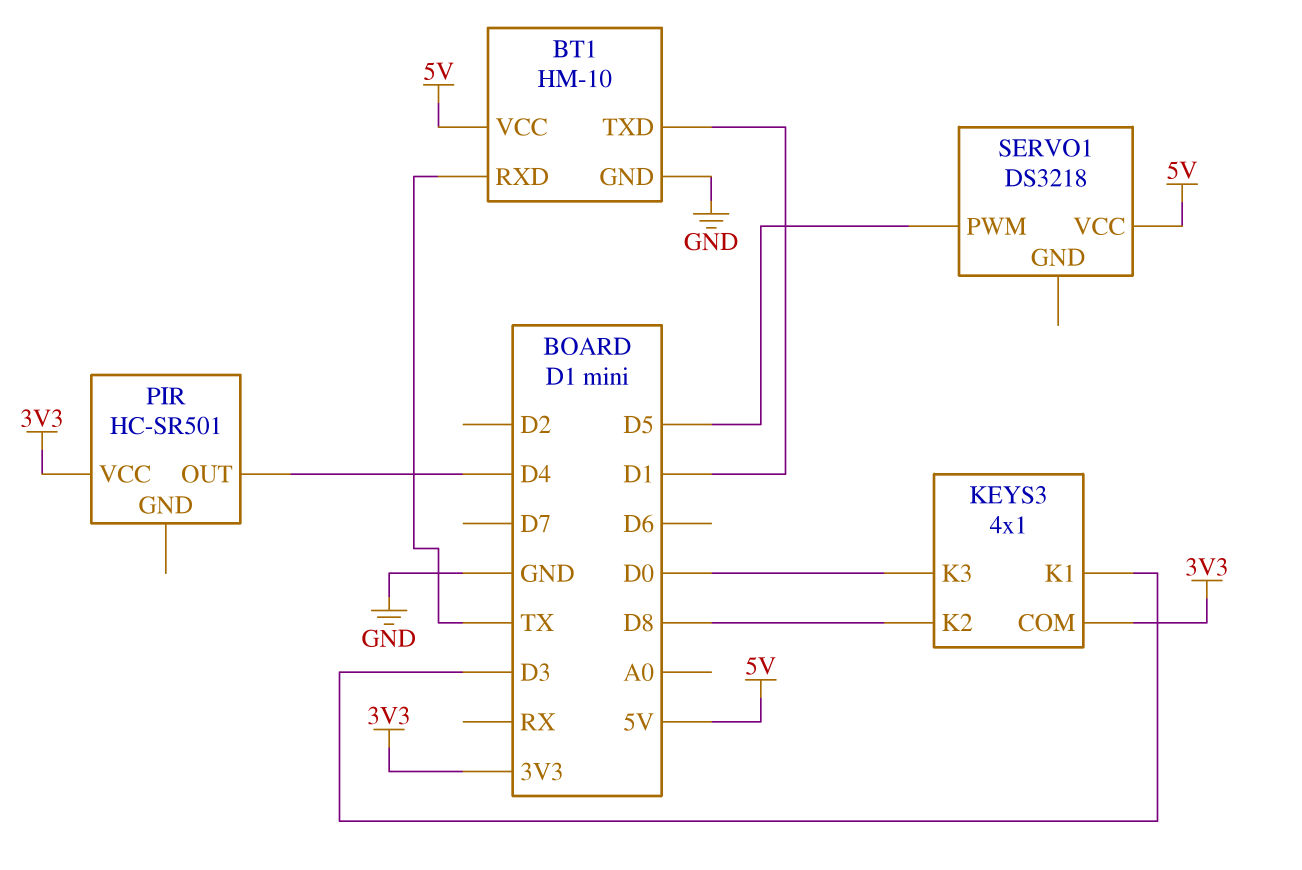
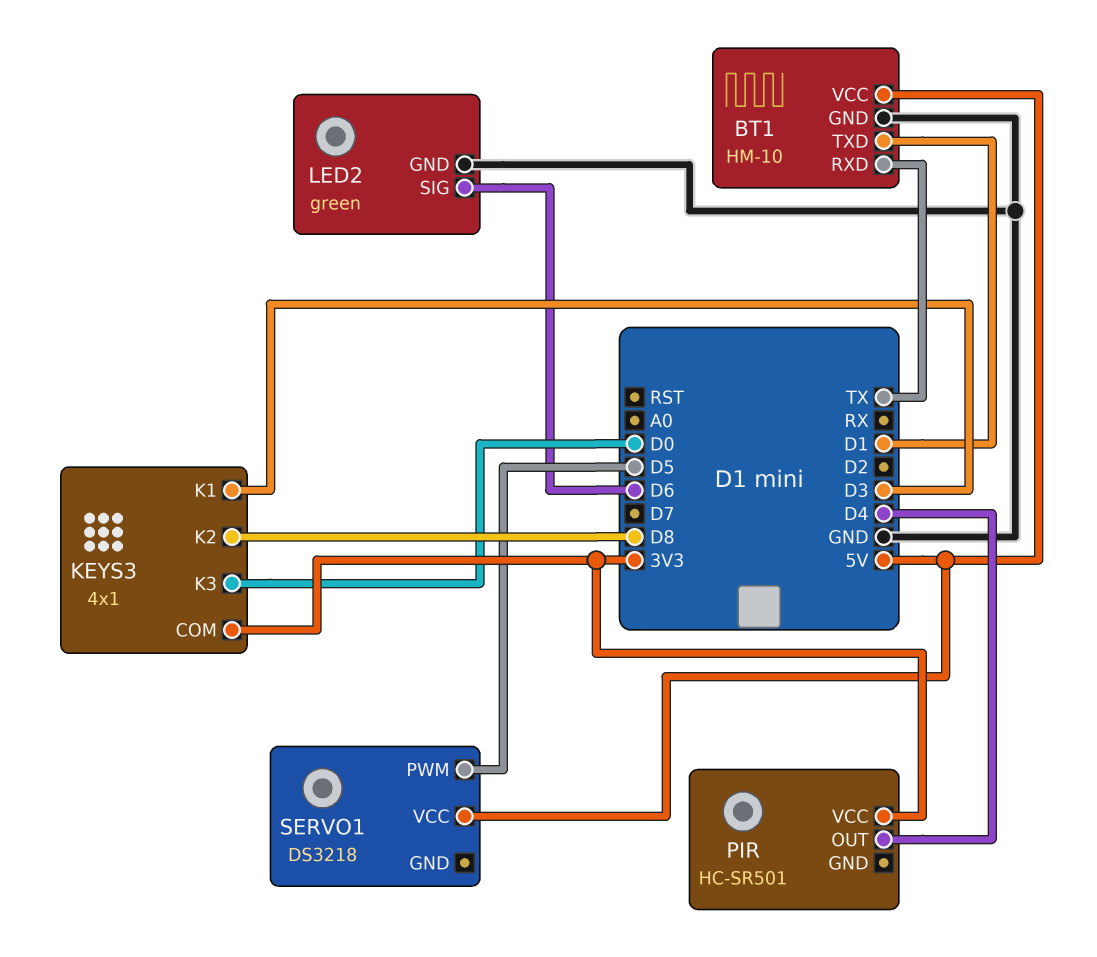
LED2: none -> green
LED2 pin GND: none -> GND
LED2 pin SIG: none -> D6

